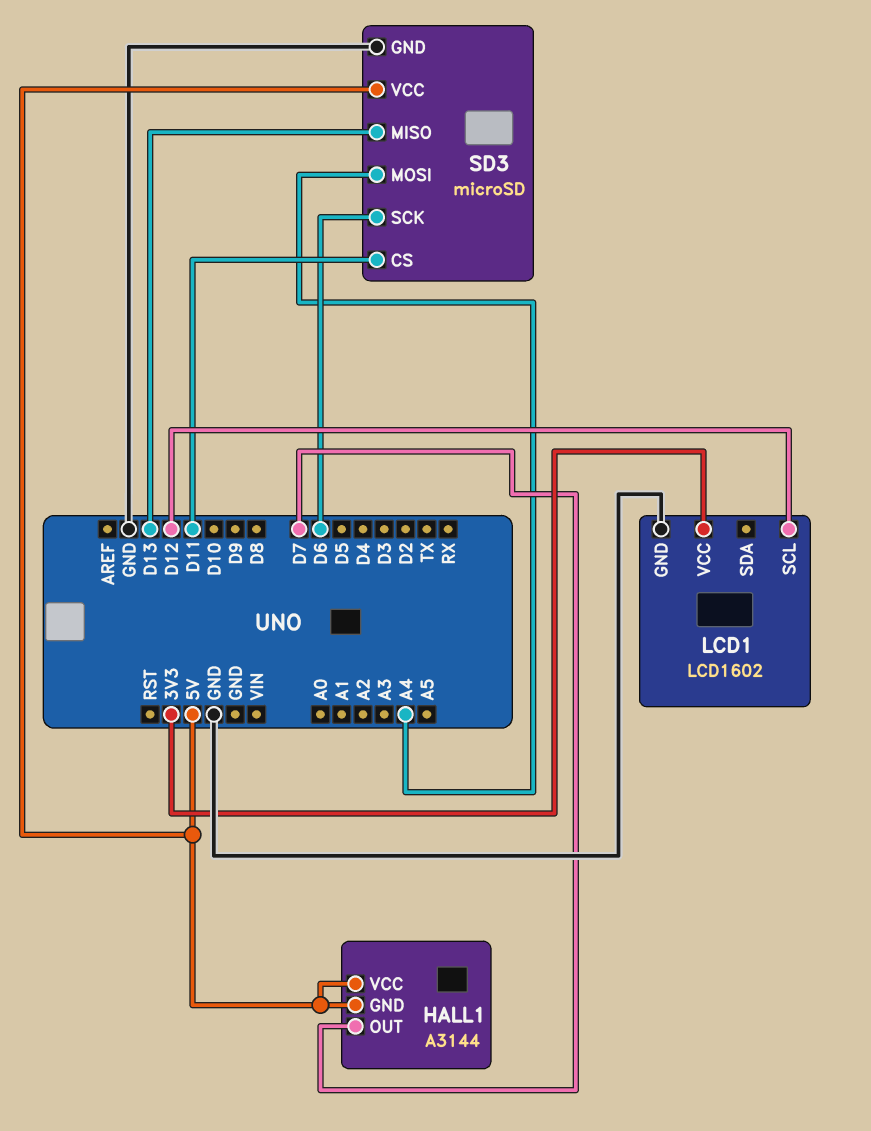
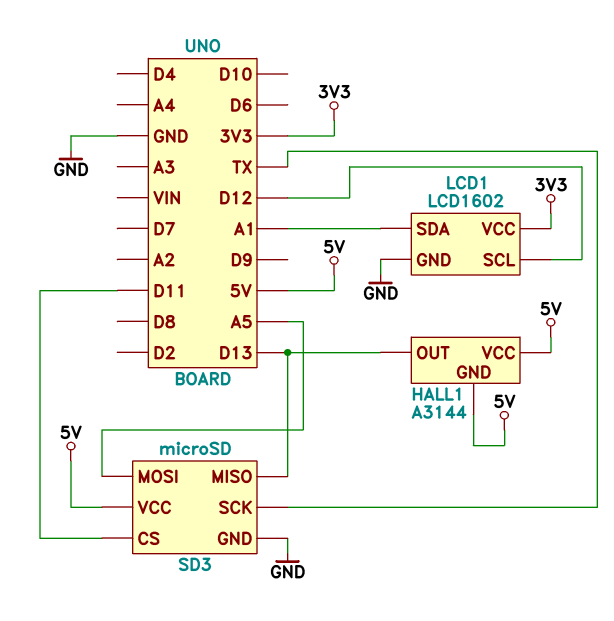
HALL1 pin OUT: D7 -> D13
LCD1 pin SDA: none -> A1
SD3 pin MOSI: A4 -> A5
SD3 pin SCK: D6 -> TX

